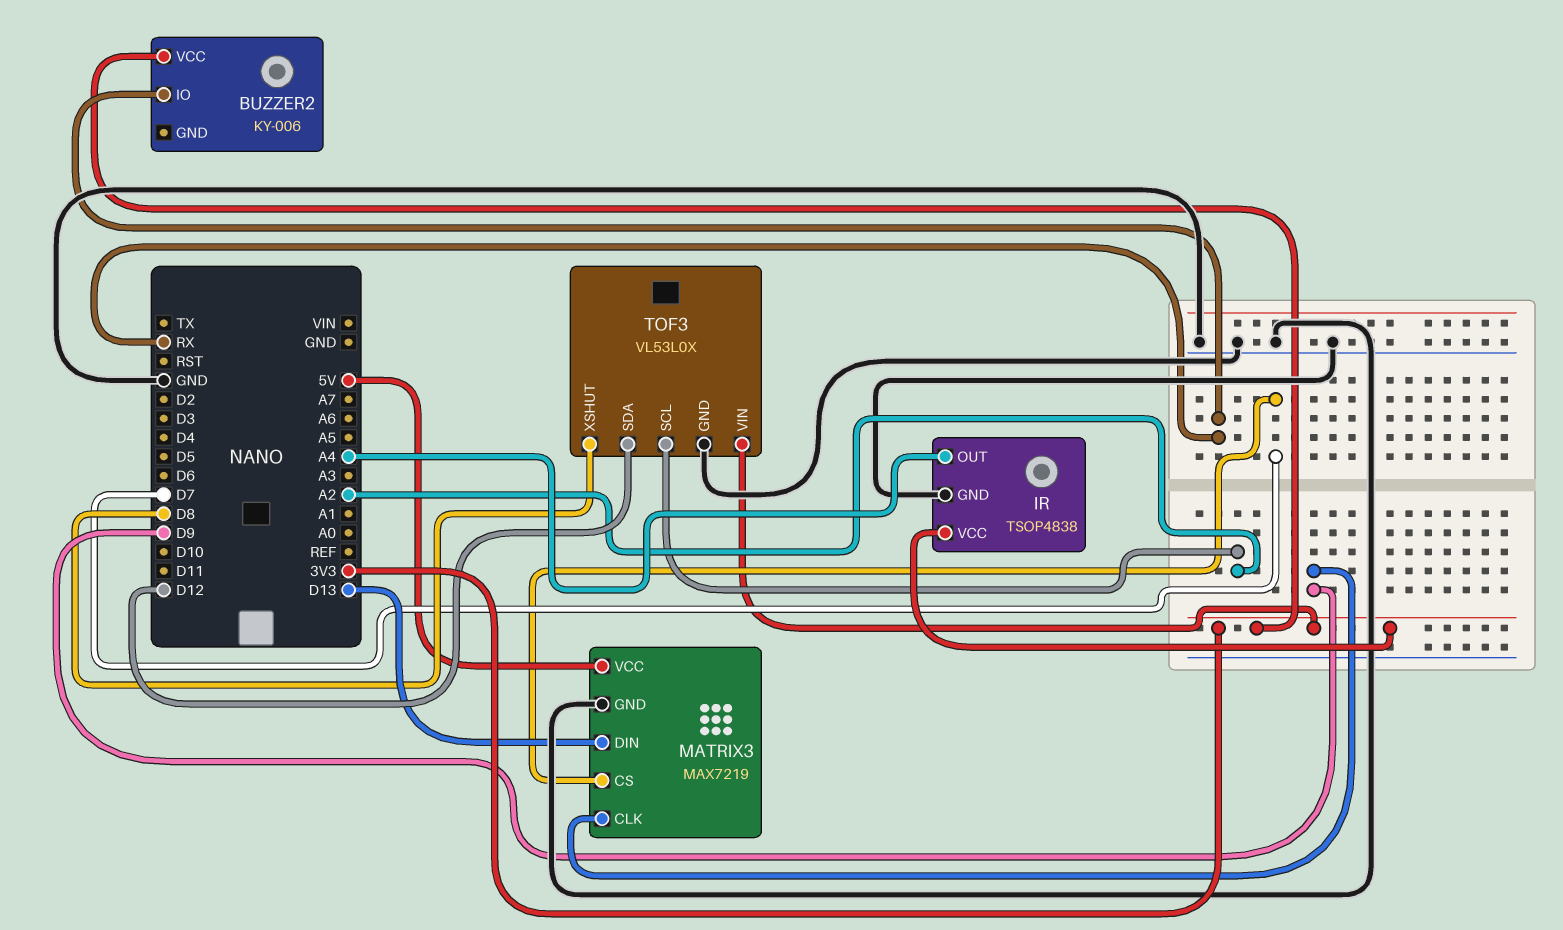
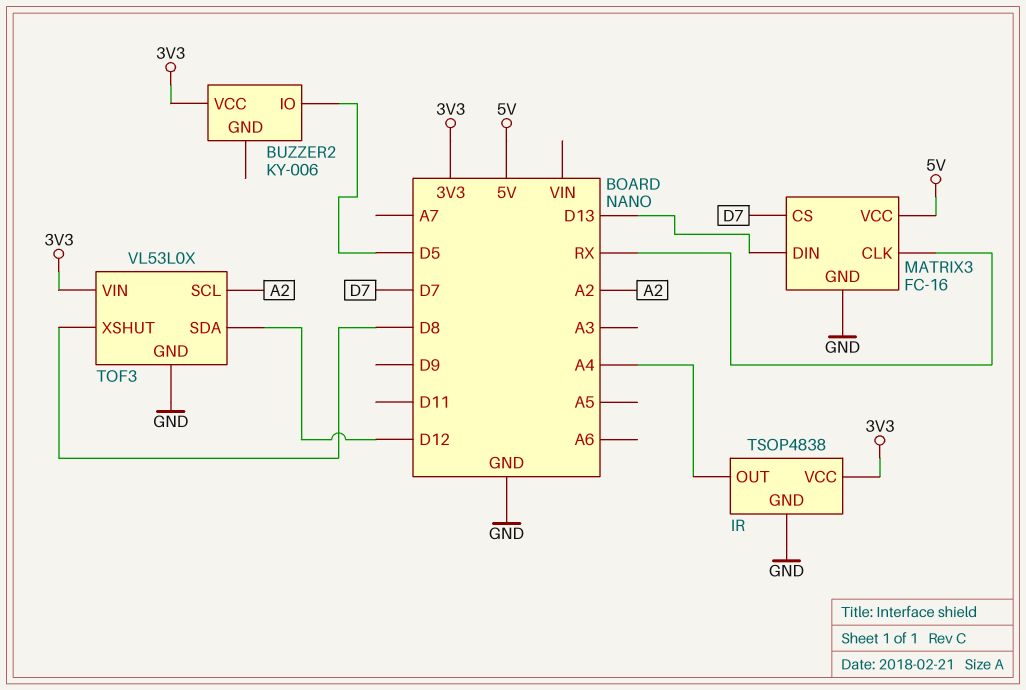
BUZZER2 pin IO: RX -> D5
MATRIX3: MAX7219 -> FC-16
MATRIX3 pin CLK: D9 -> RX

